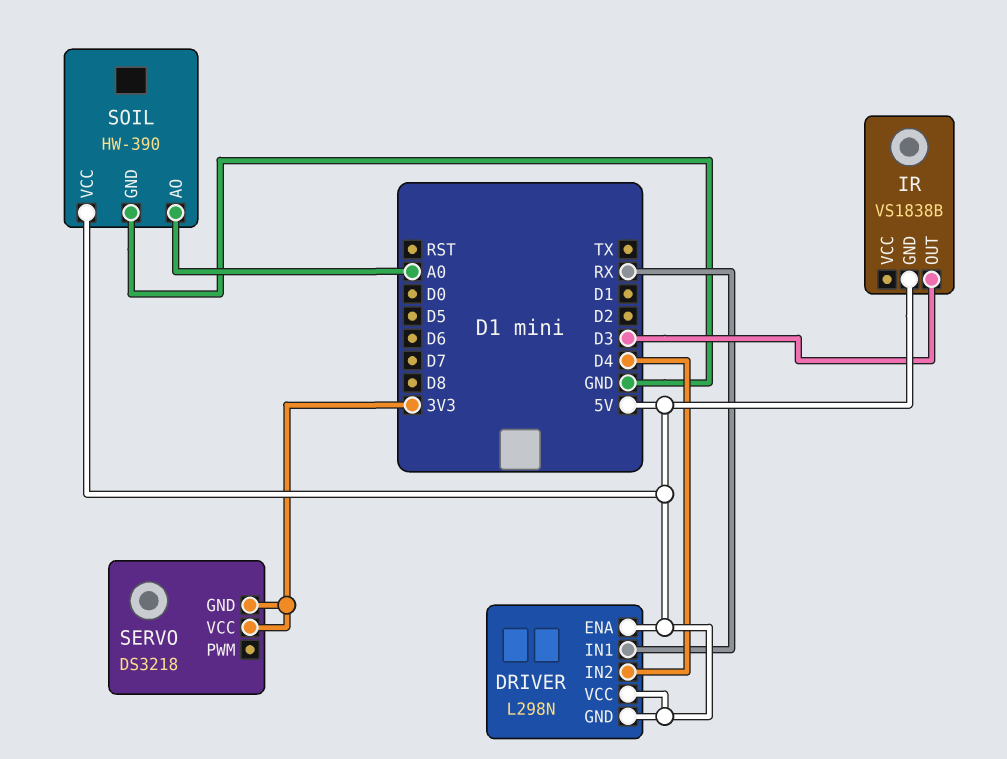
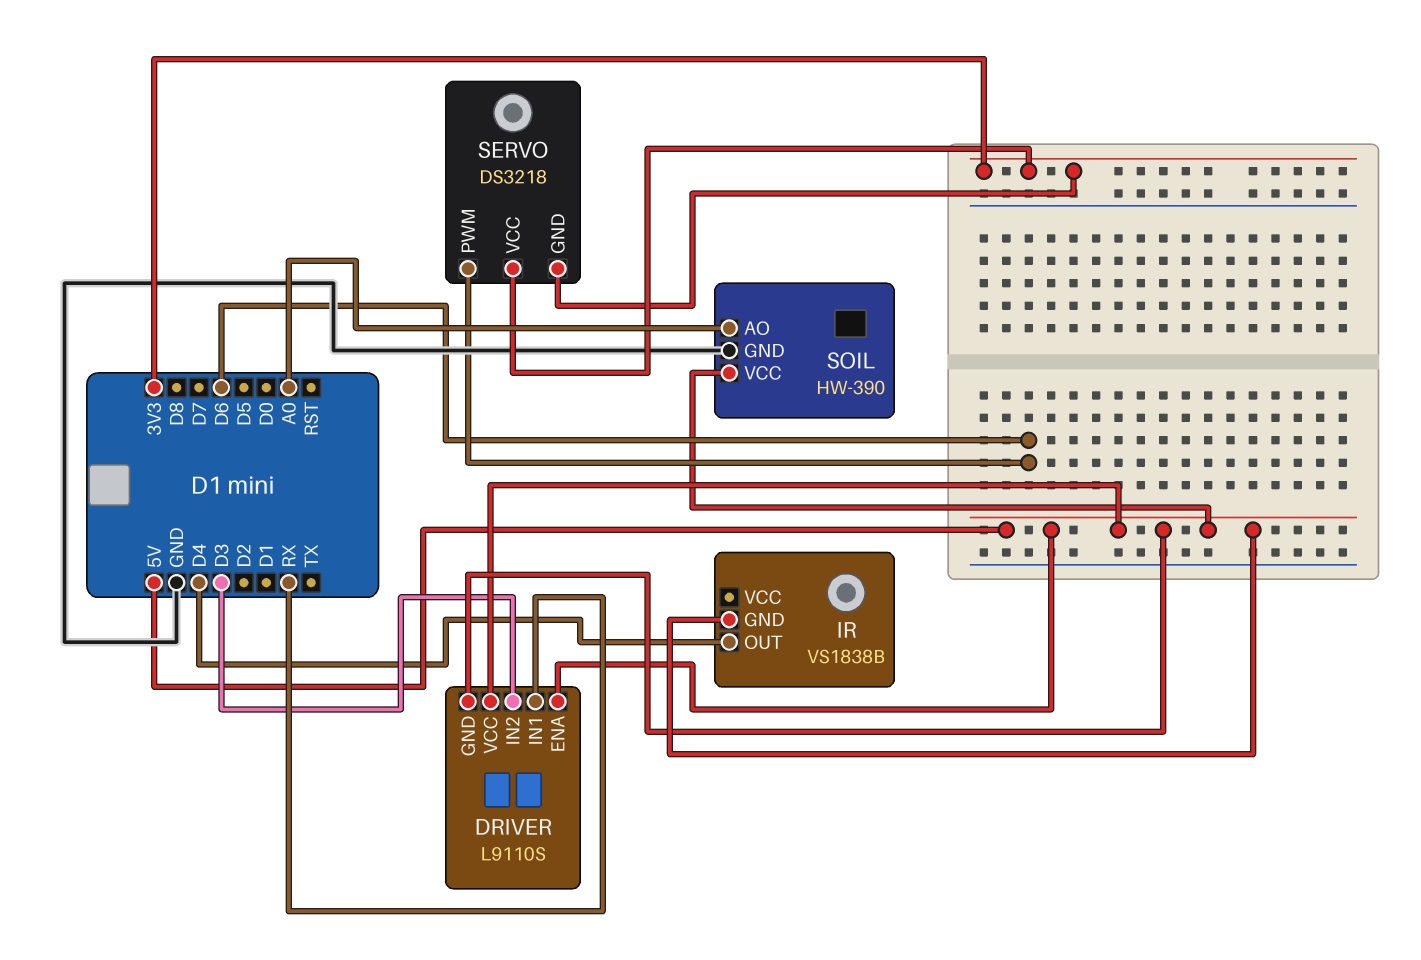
DRIVER: L298N -> L9110S
DRIVER pin IN2: D4 -> D3
IR pin OUT: D3 -> D4
SERVO pin PWM: none -> D6

